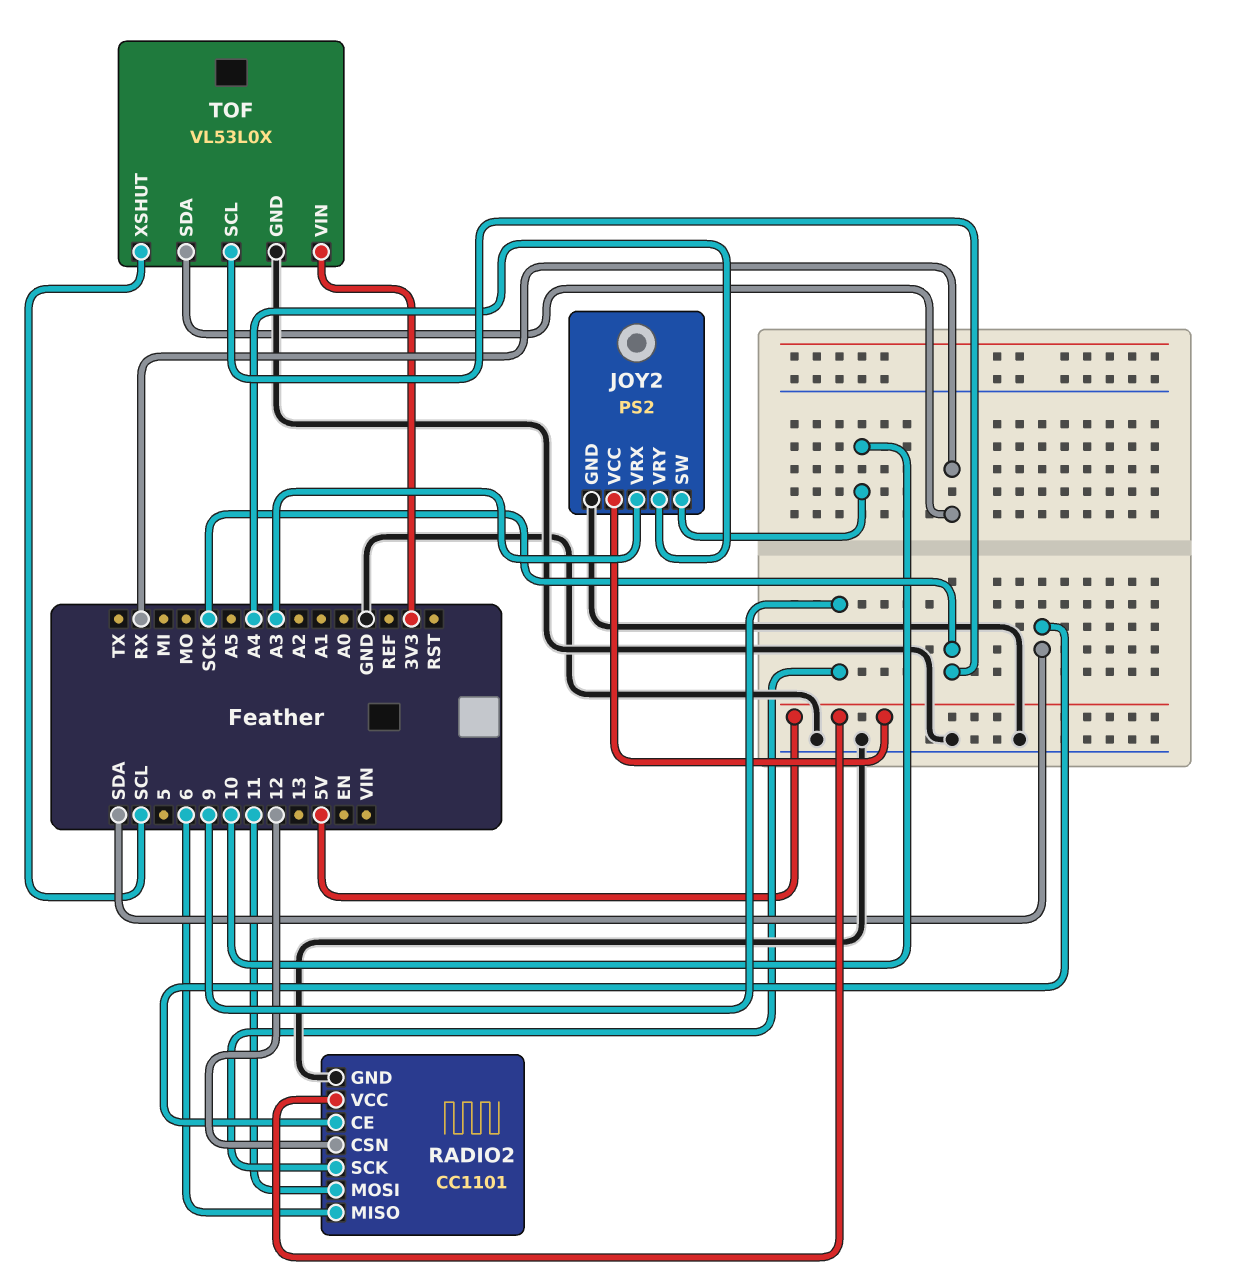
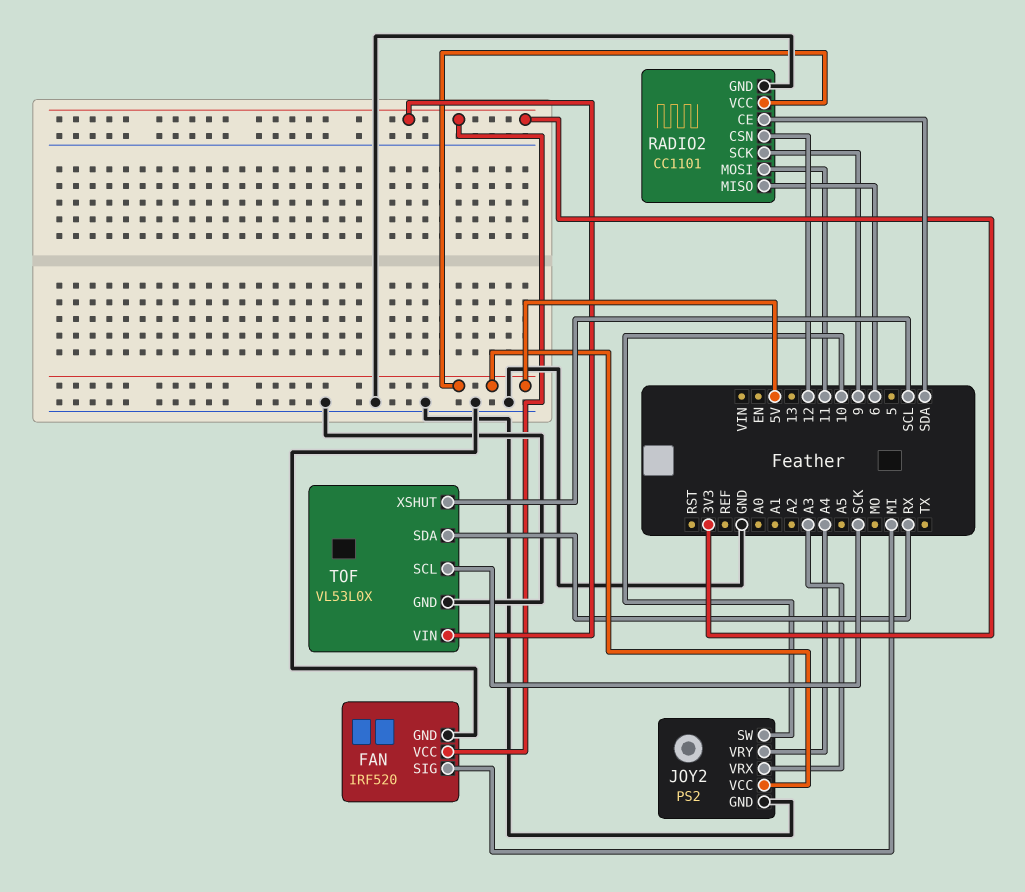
FAN: none -> IRF520
FAN pin GND: none -> GND
FAN pin SIG: none -> MI
FAN pin VCC: none -> 3V3

